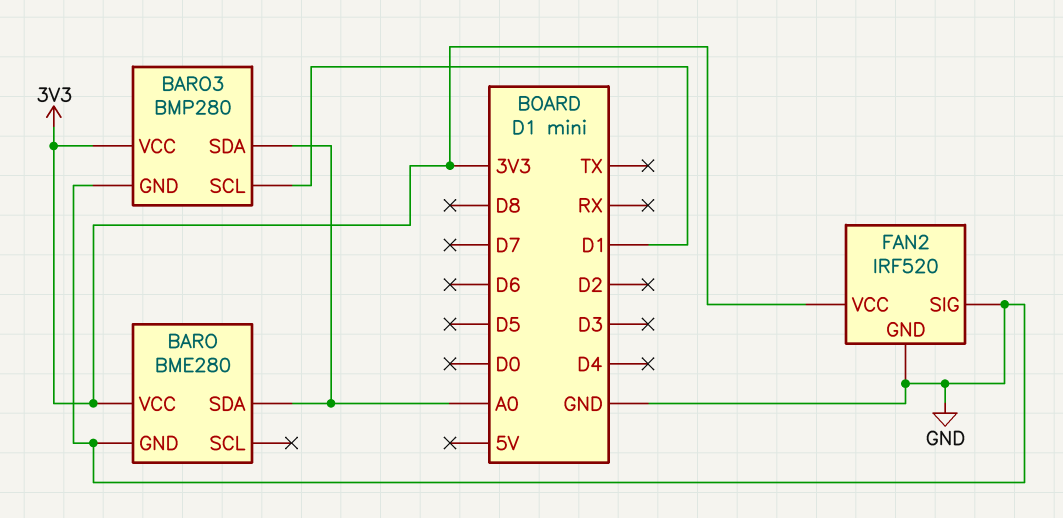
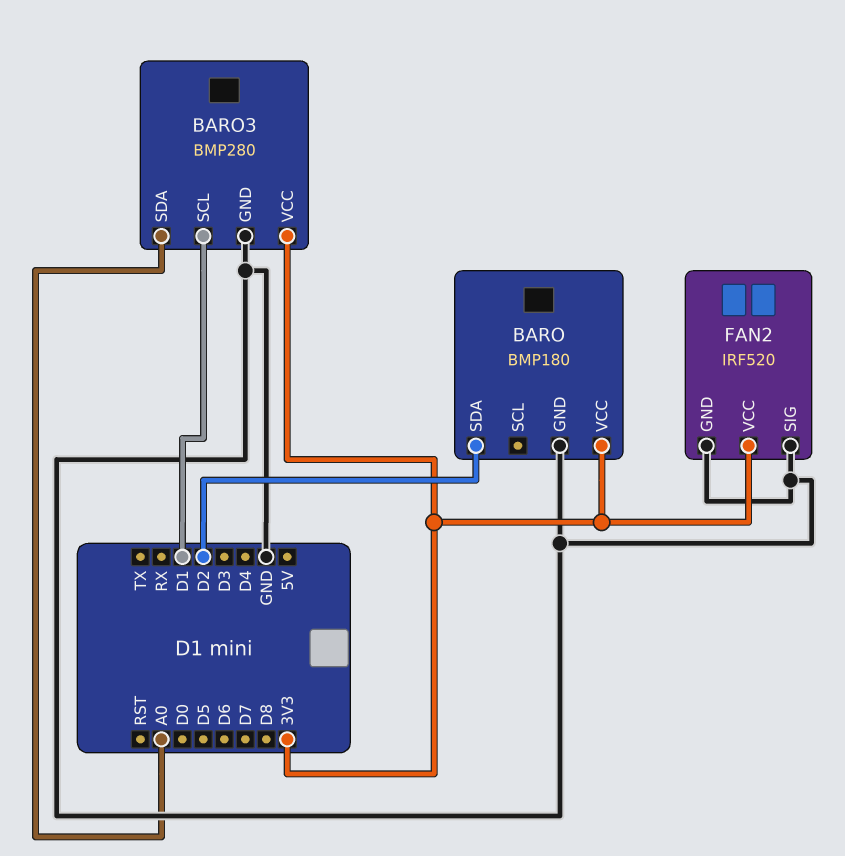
BARO: BME280 -> BMP180
BARO pin SDA: A0 -> D2

